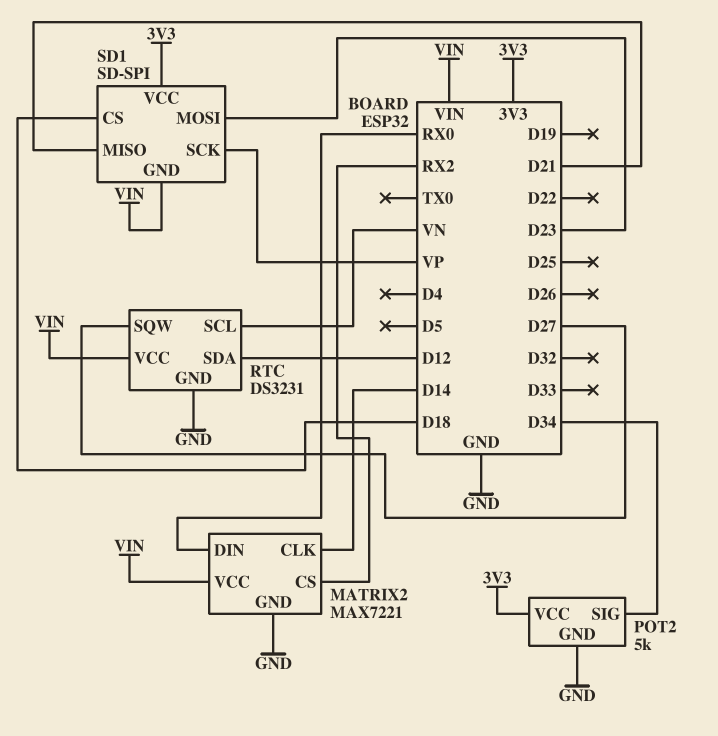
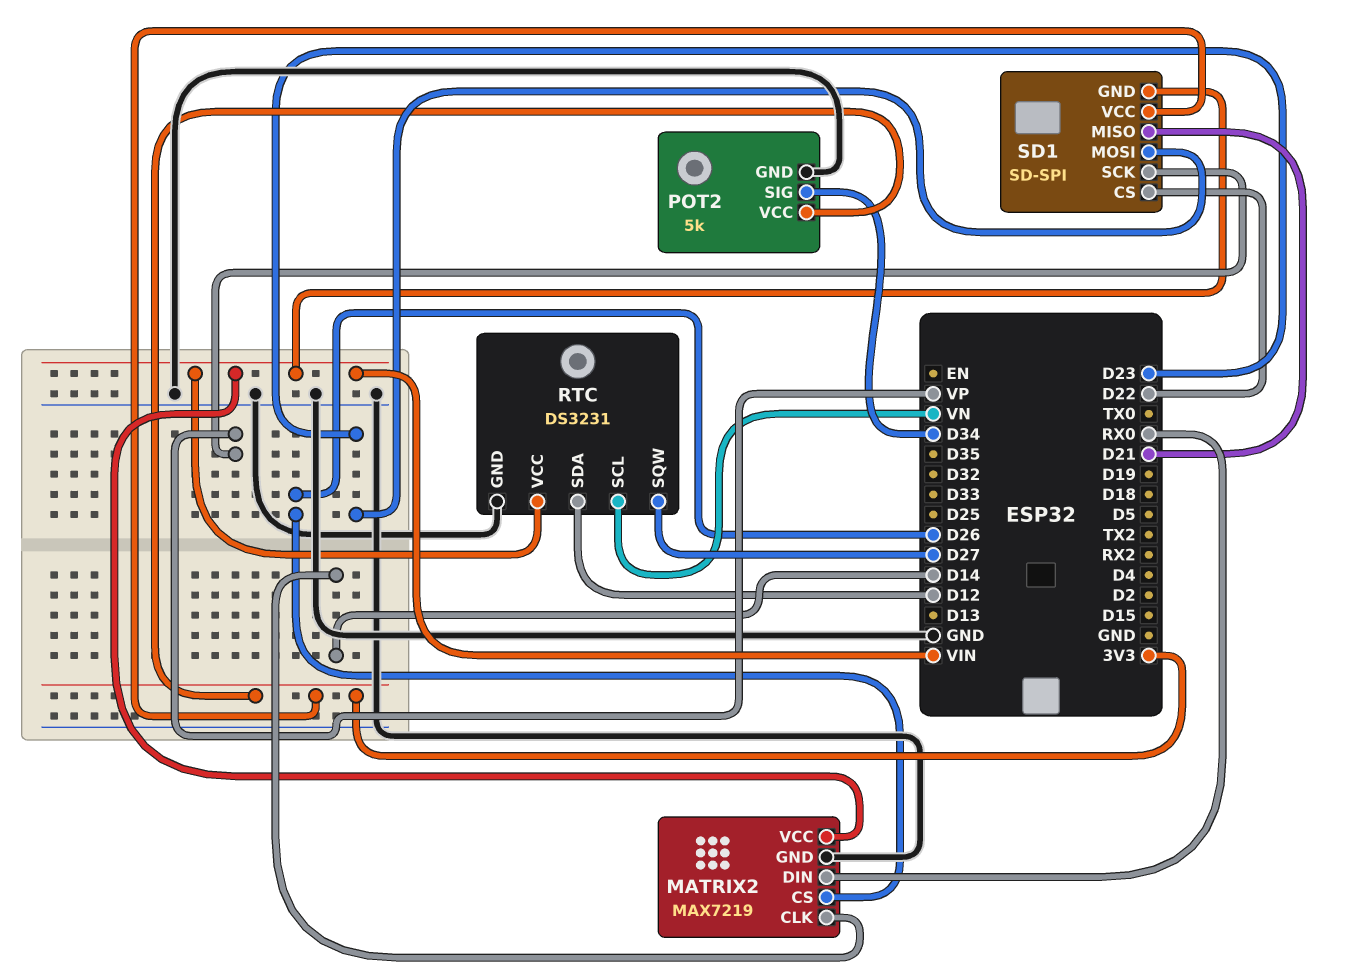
MATRIX2: MAX7221 -> MAX7219
MATRIX2 pin CS: RX2 -> D26
SD1 pin CS: D18 -> D22

